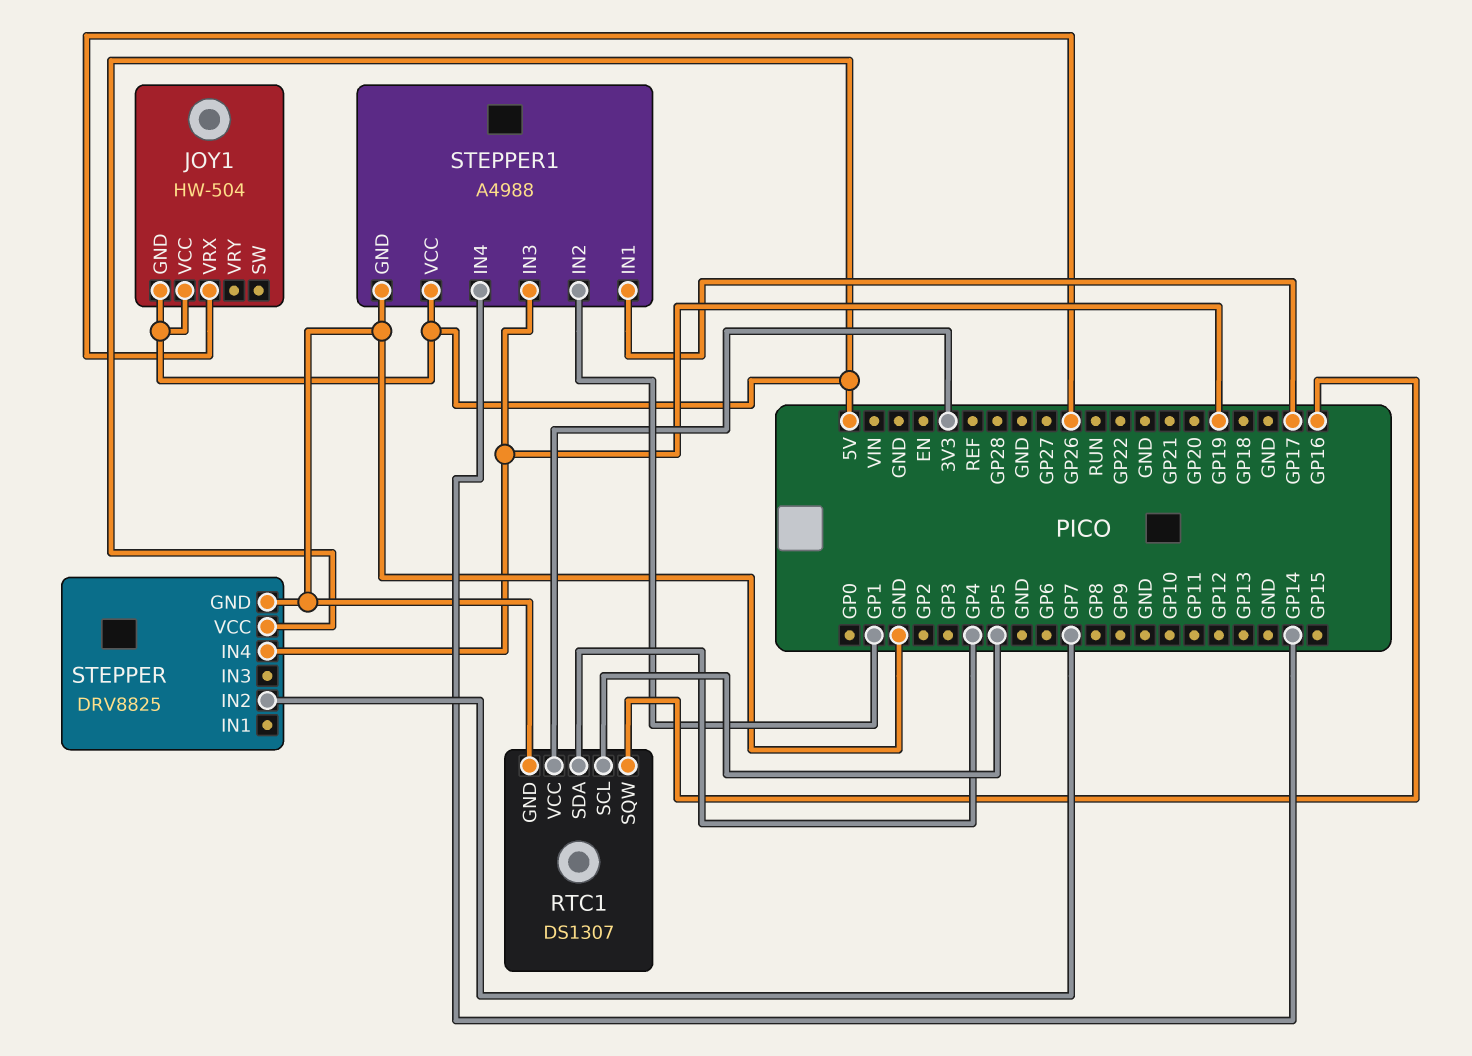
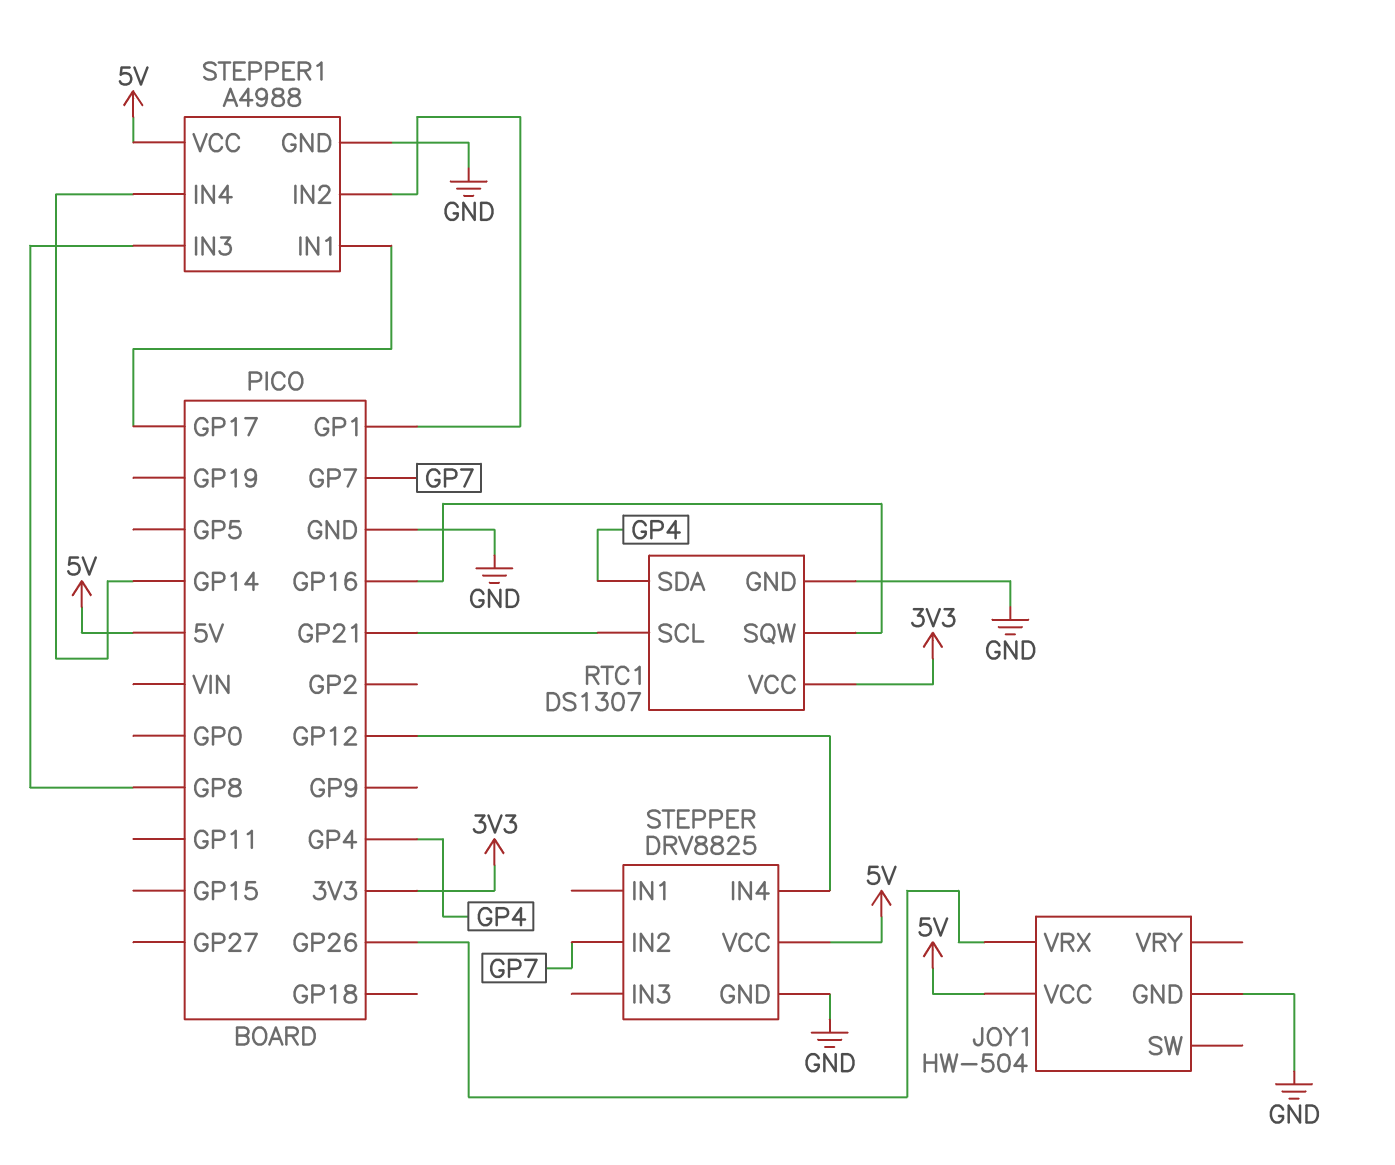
JOY1 pin GND: 5V -> GND
RTC1 pin SCL: GP5 -> GP21
STEPPER pin IN4: GP19 -> GP12
STEPPER1 pin IN3: GP19 -> GP8

